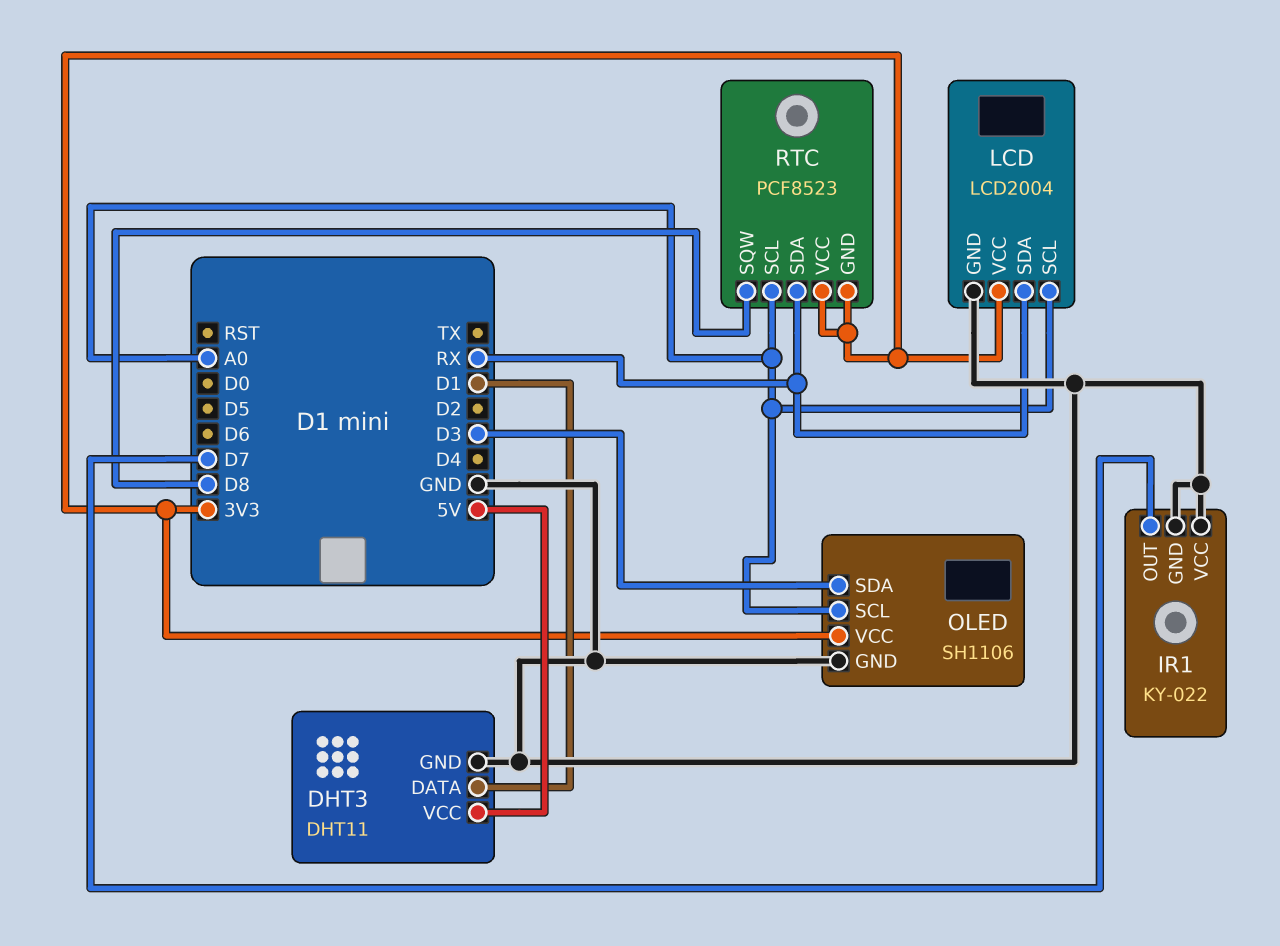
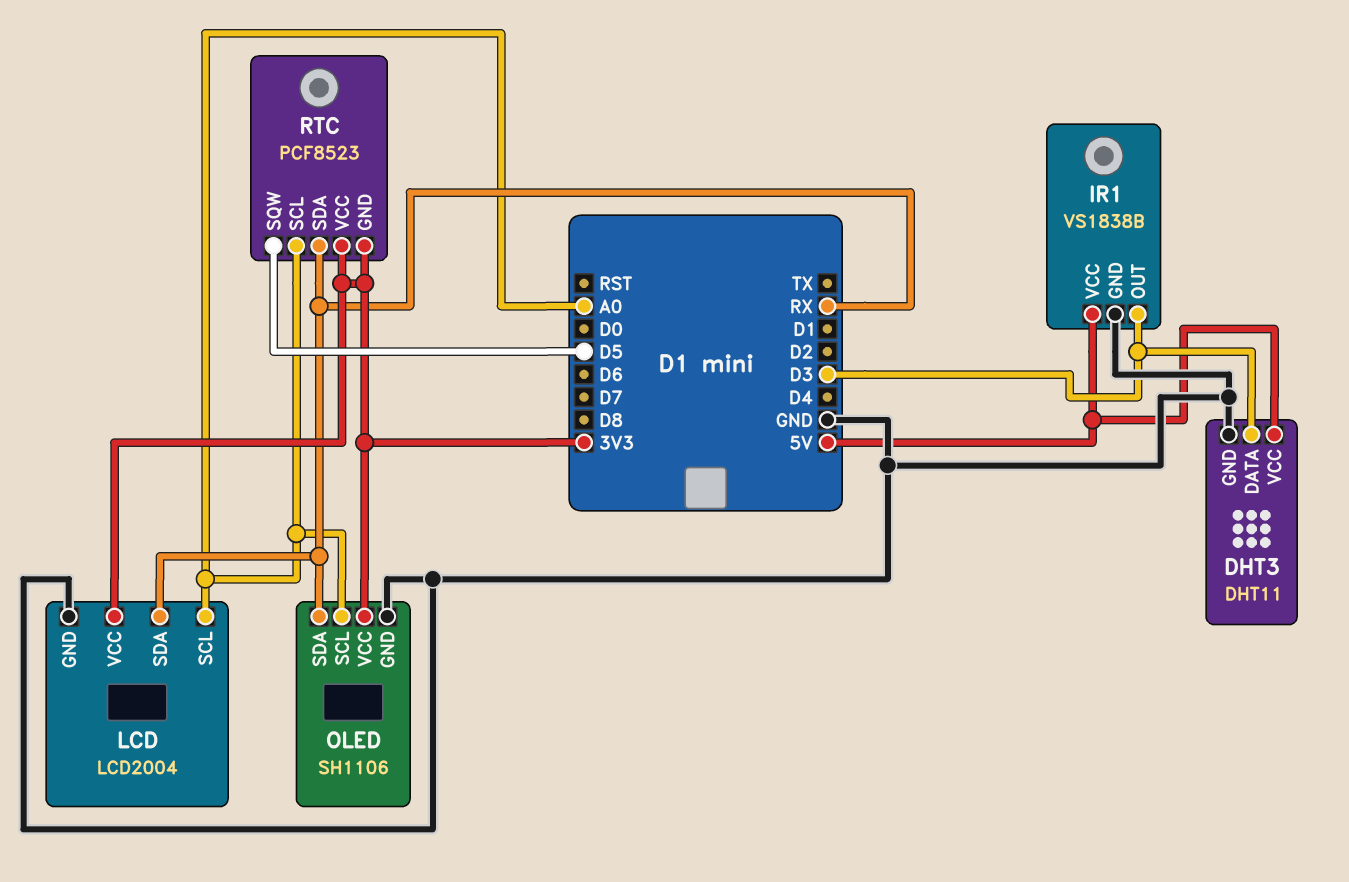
DHT3 pin DATA: D1 -> D3
IR1: KY-022 -> VS1838B
IR1 pin OUT: D7 -> D3
IR1 pin VCC: GND -> 5V
OLED pin SDA: D3 -> RX
RTC pin SQW: D8 -> D5

